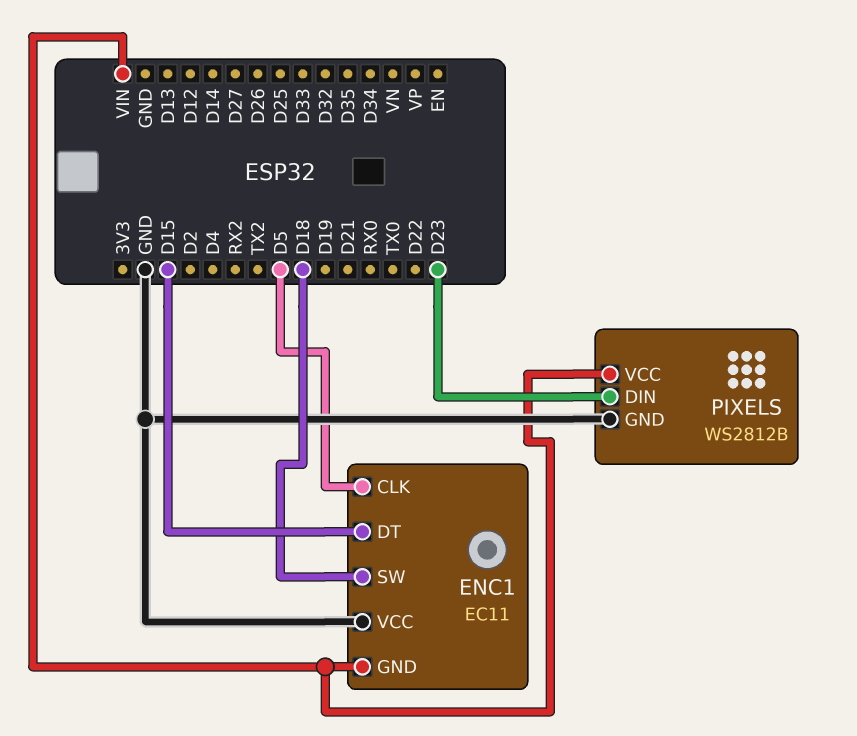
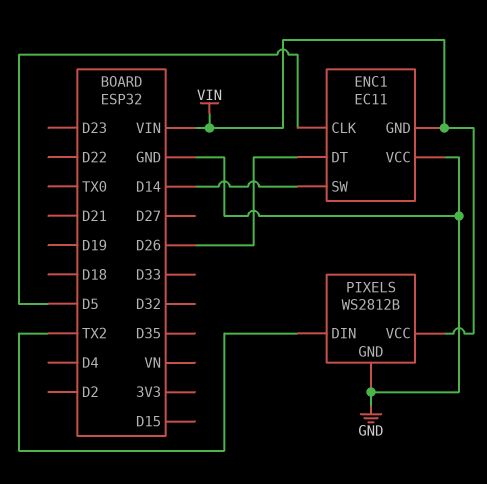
ENC1 pin DT: D15 -> D26
ENC1 pin SW: D18 -> D14
PIXELS pin DIN: D23 -> TX2

